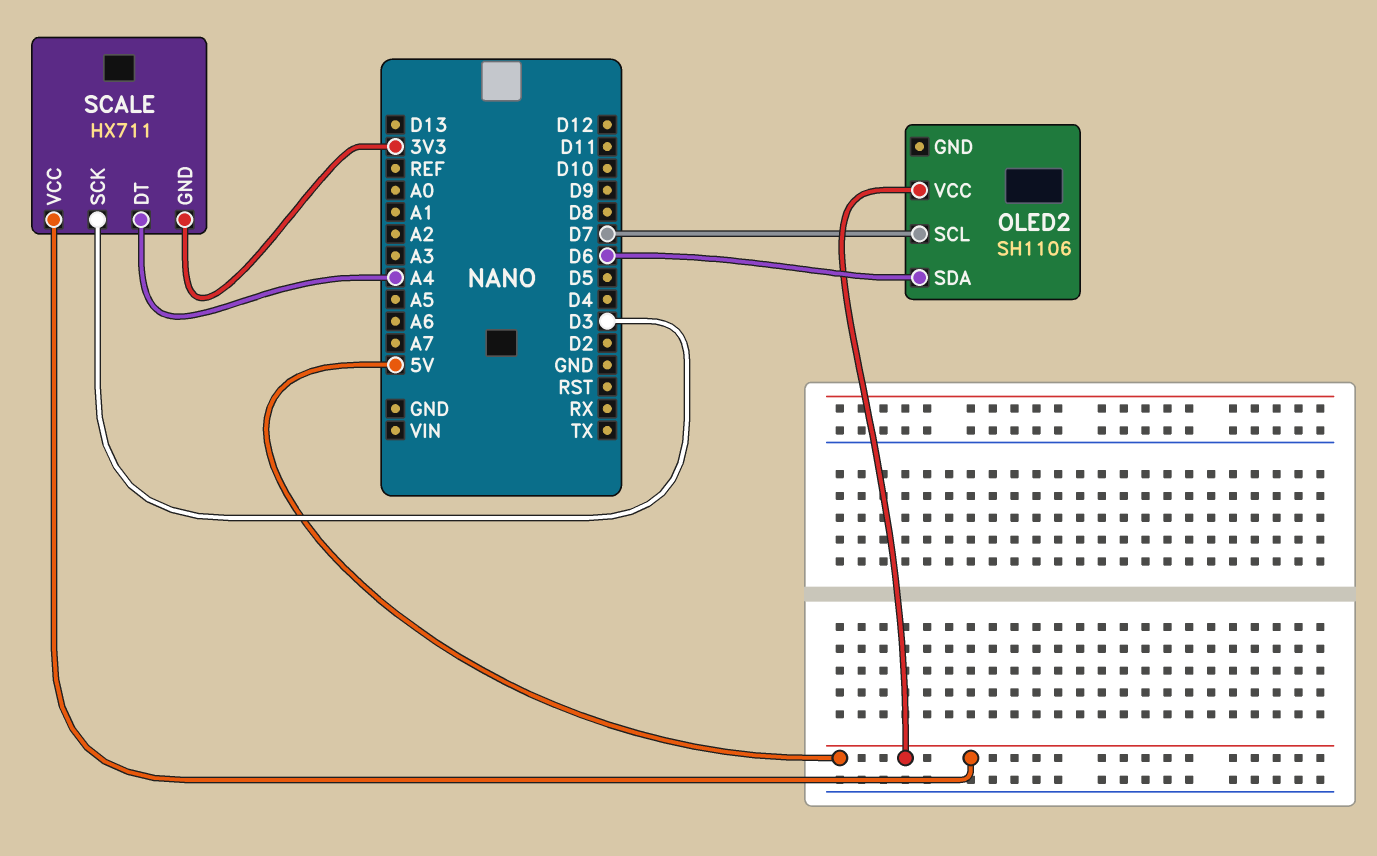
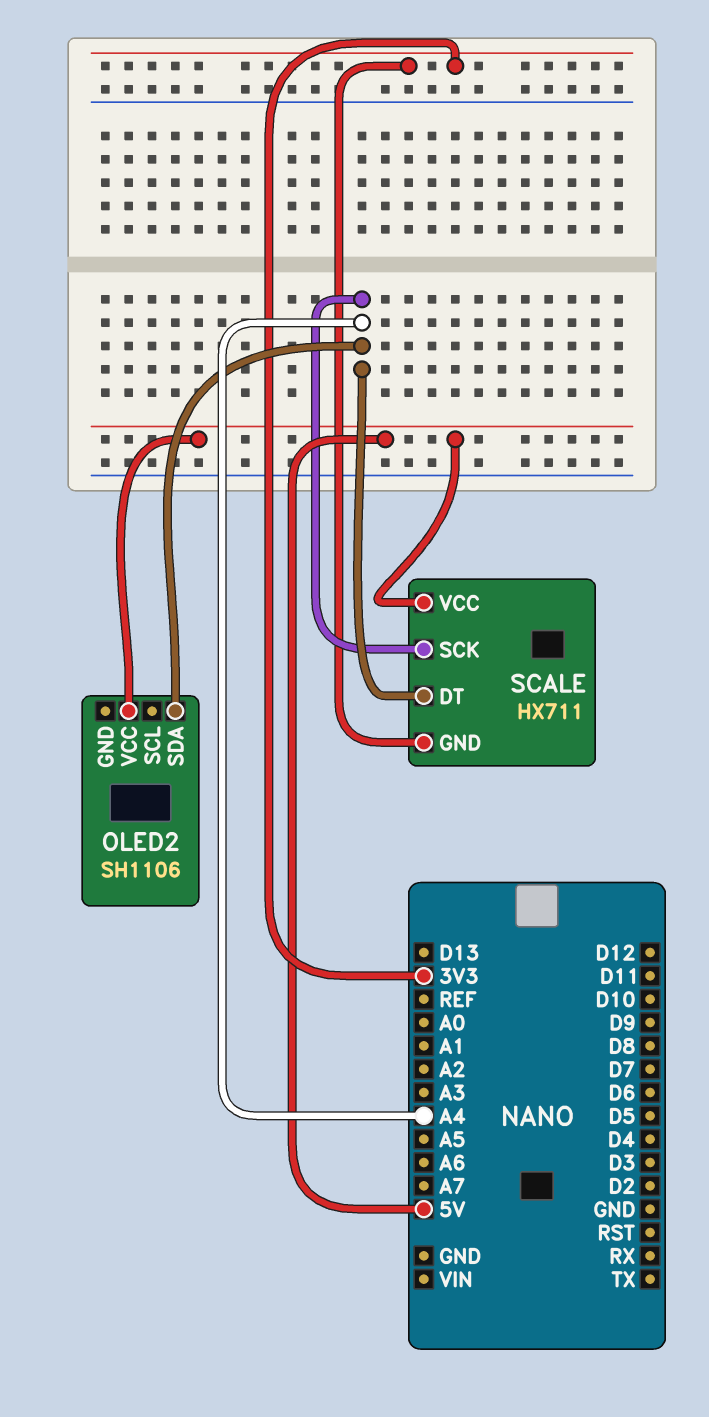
OLED2 pin SCL: D7 -> none
OLED2 pin SDA: D6 -> A4
SCALE pin SCK: D3 -> A4

